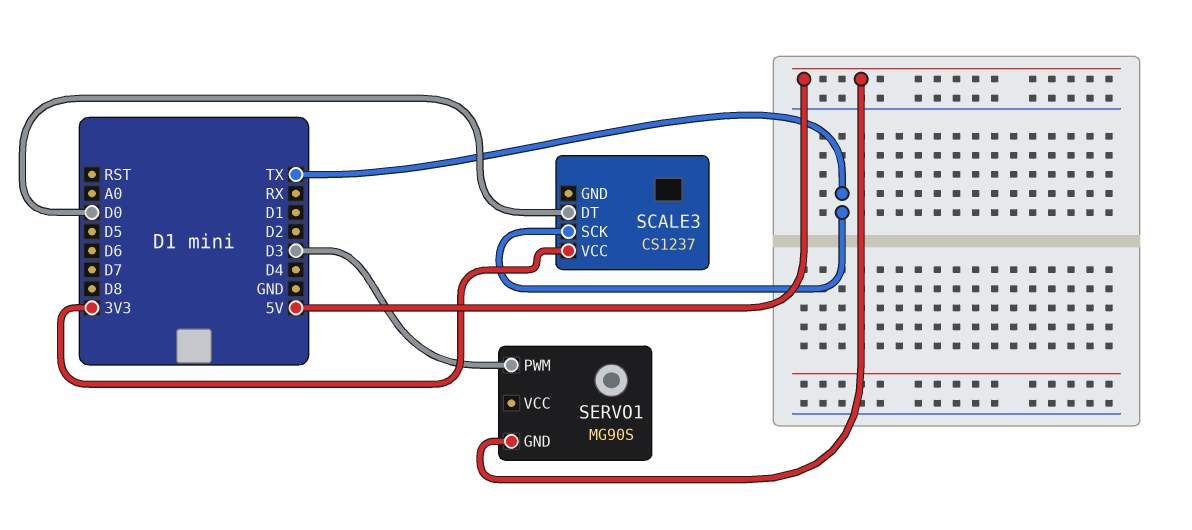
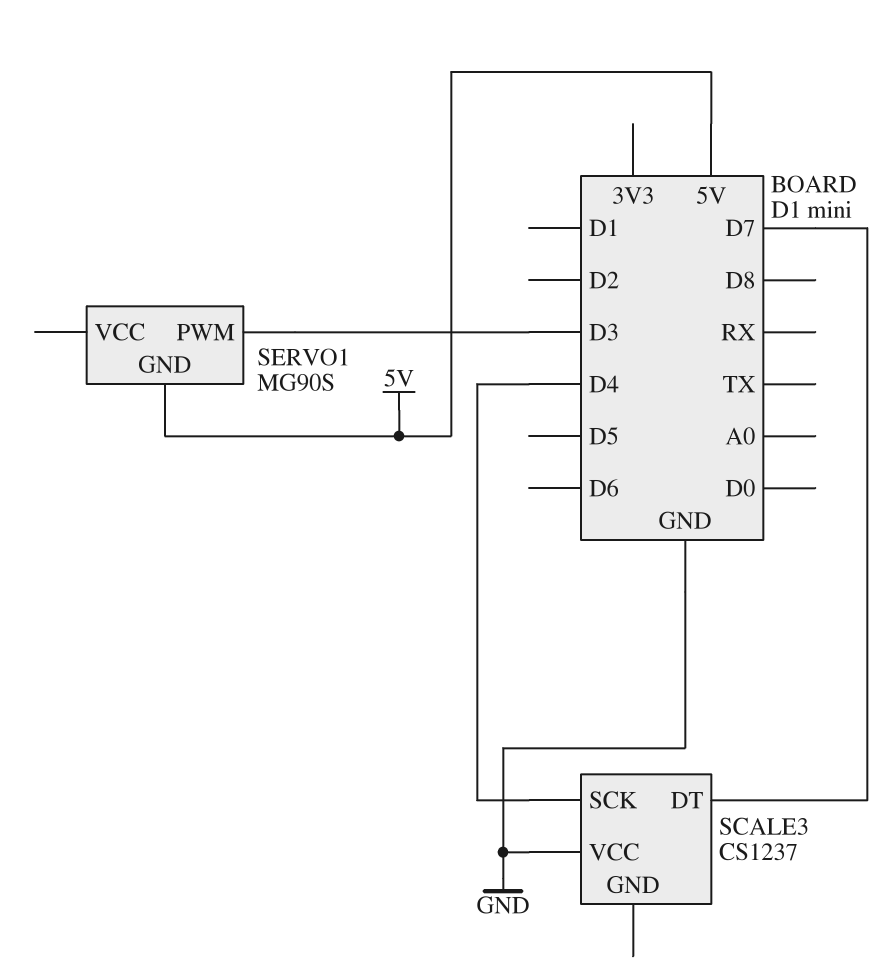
SCALE3 pin DT: D0 -> D7
SCALE3 pin SCK: TX -> D4
SCALE3 pin VCC: 3V3 -> GND

